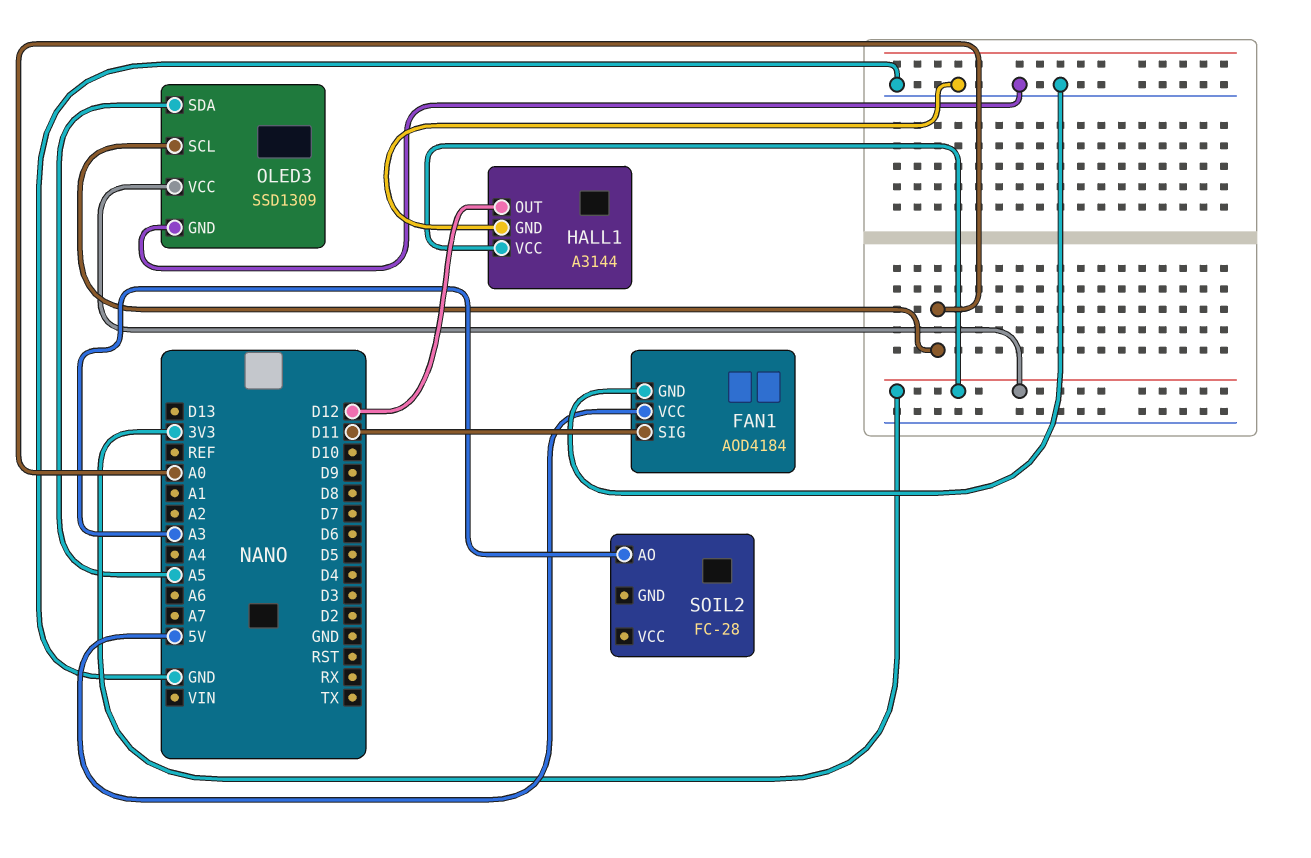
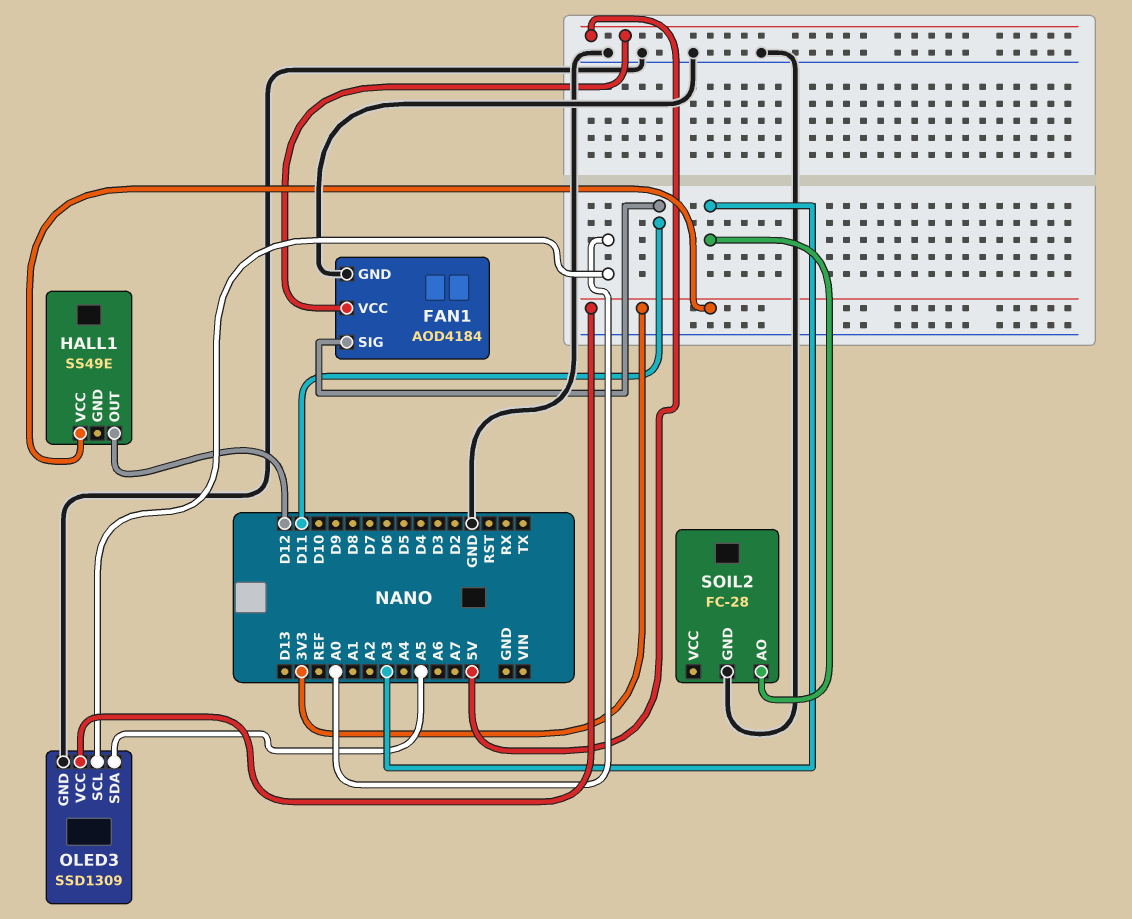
HALL1: A3144 -> SS49E
HALL1 pin GND: GND -> none
SOIL2 pin GND: none -> GND

